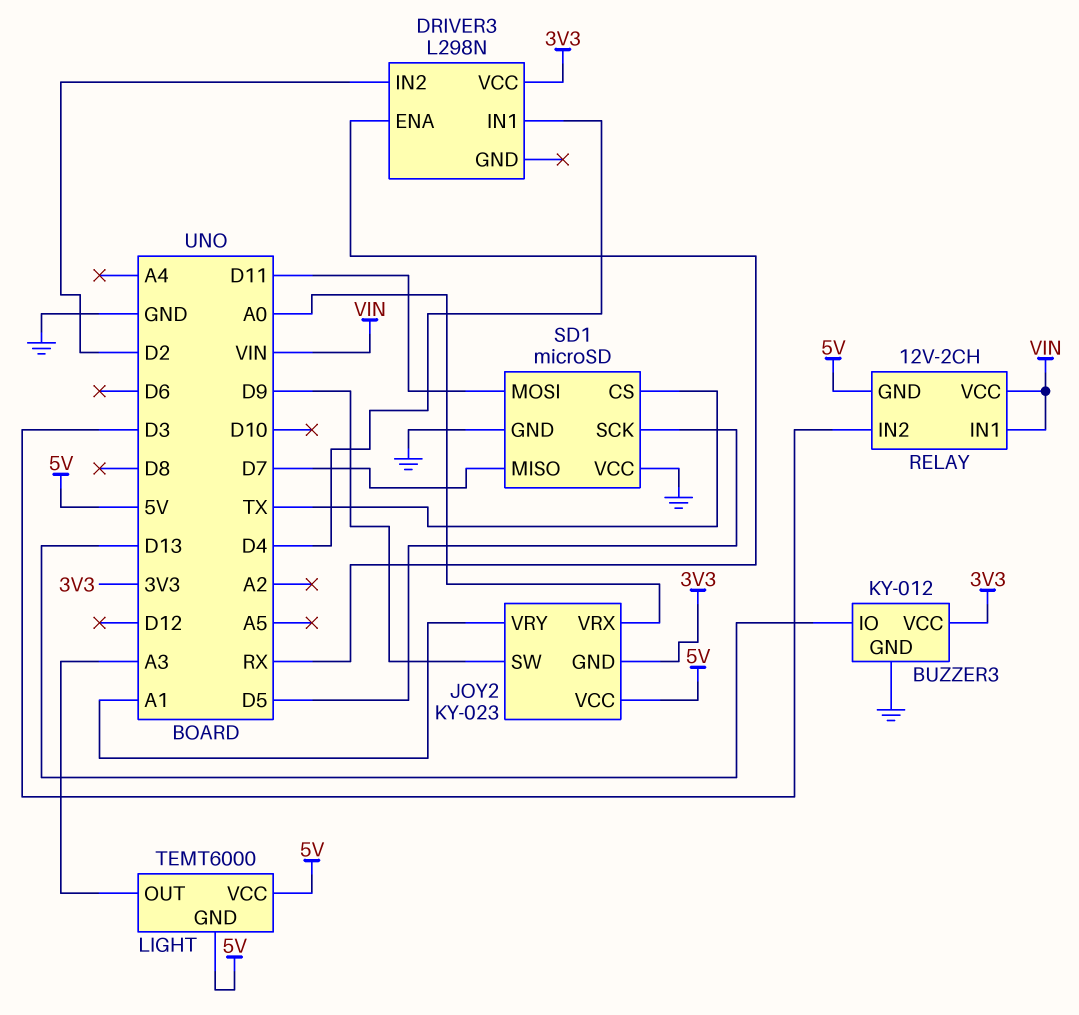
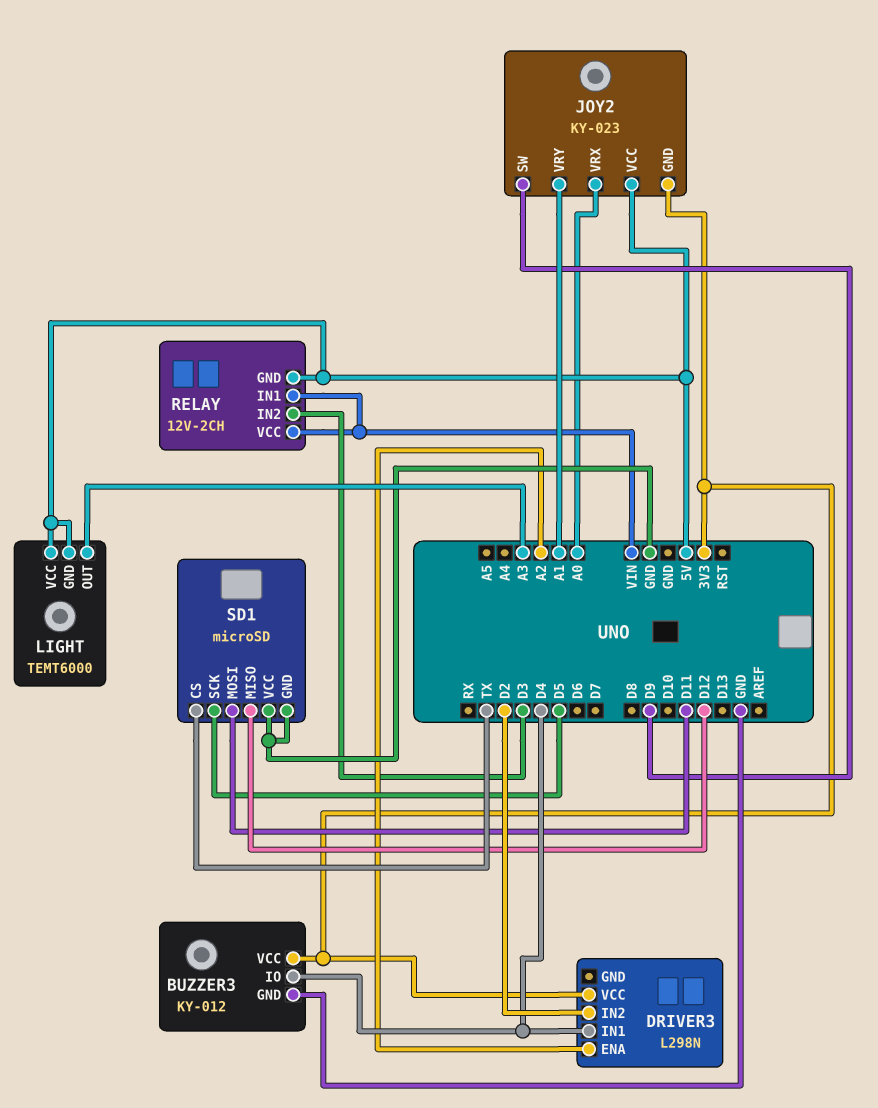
BUZZER3 pin IO: D13 -> D4
DRIVER3 pin ENA: RX -> A2
SD1 pin MISO: D7 -> D12

